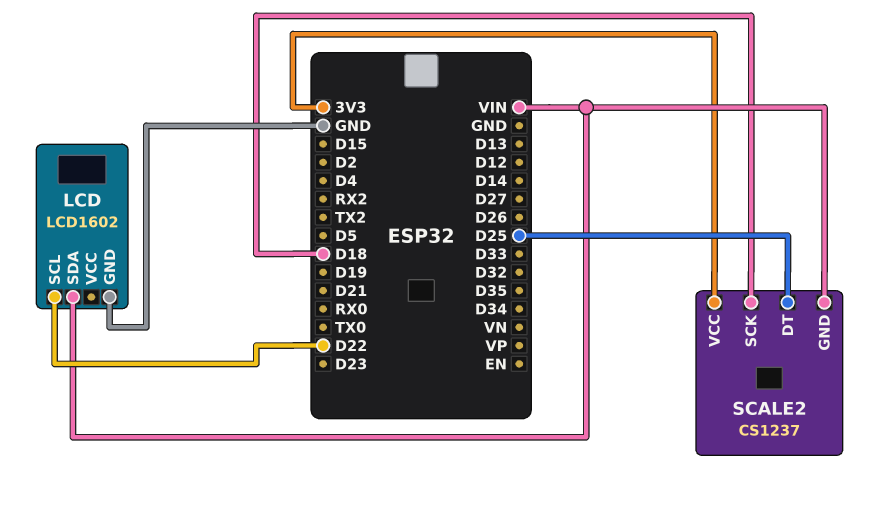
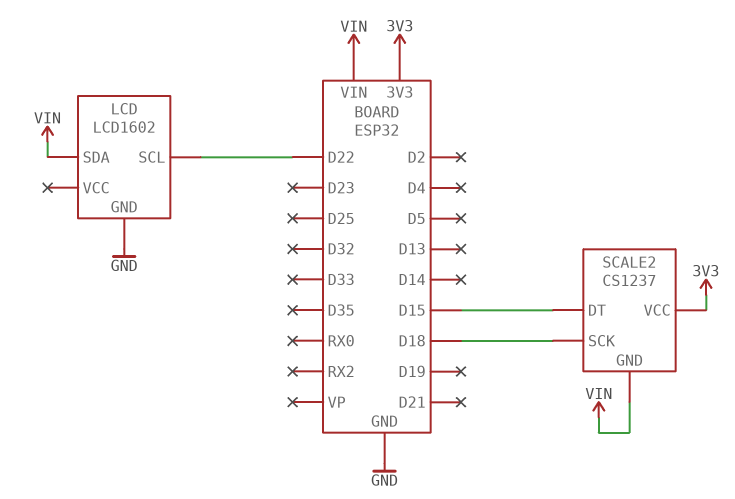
SCALE2 pin DT: D25 -> D15

